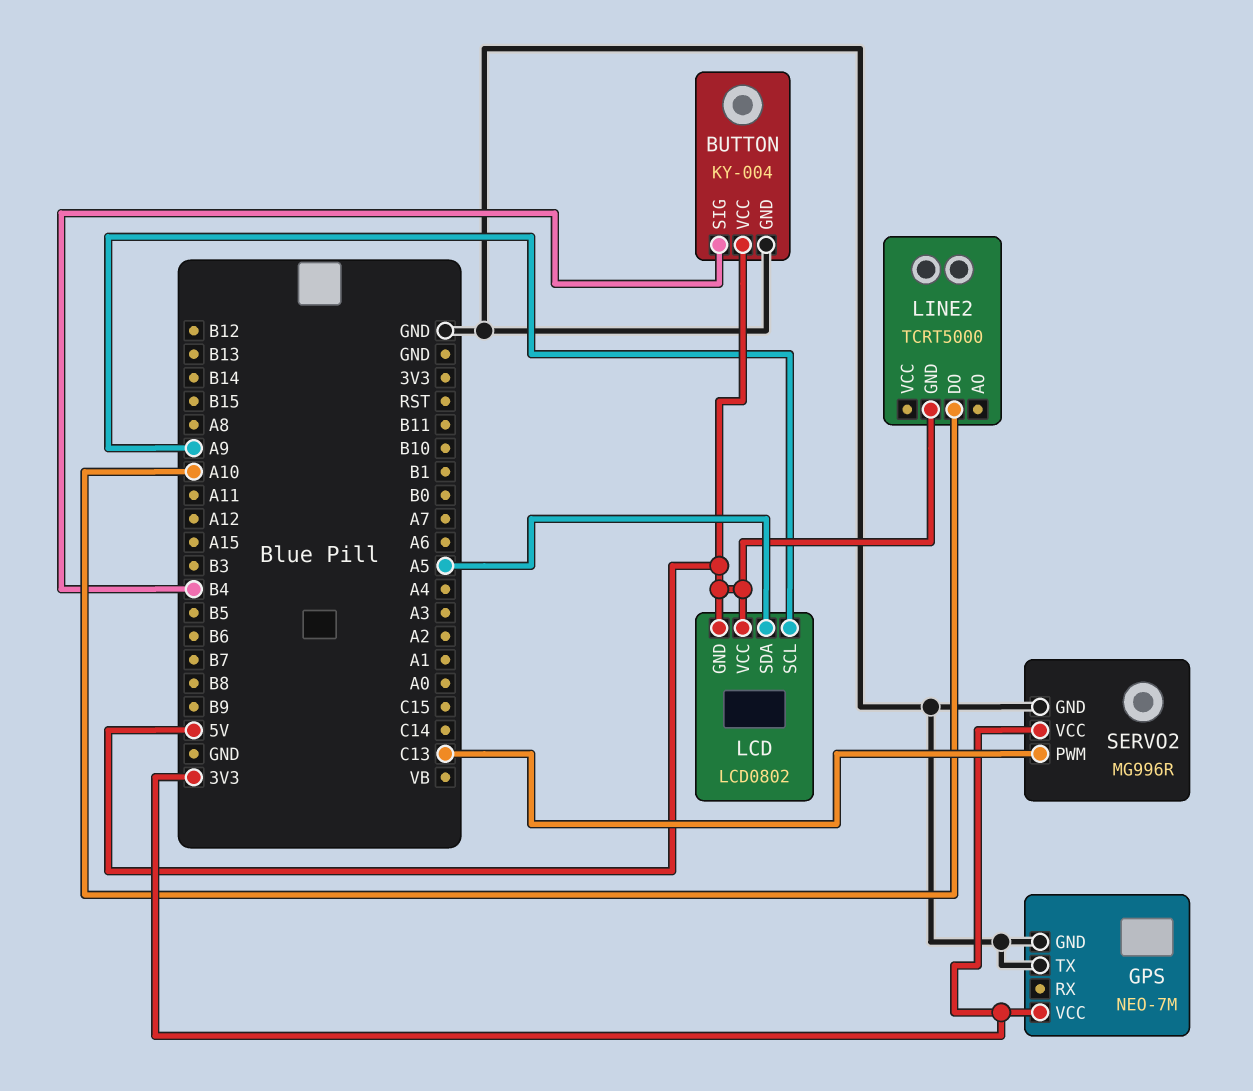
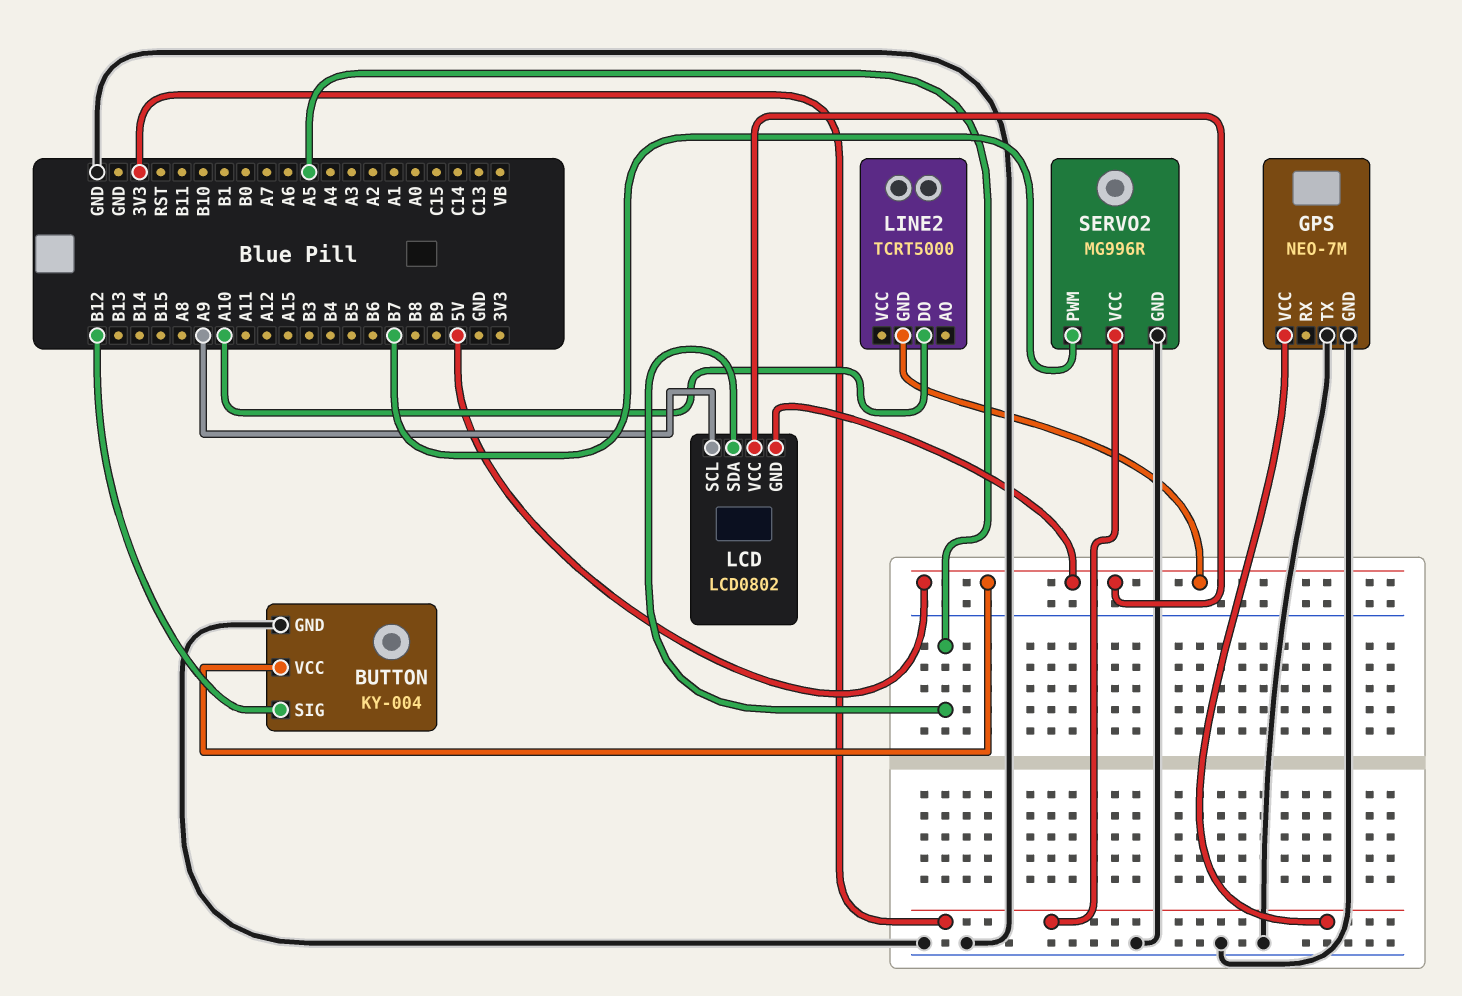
BUTTON pin SIG: B4 -> B12
SERVO2 pin PWM: C13 -> B7

